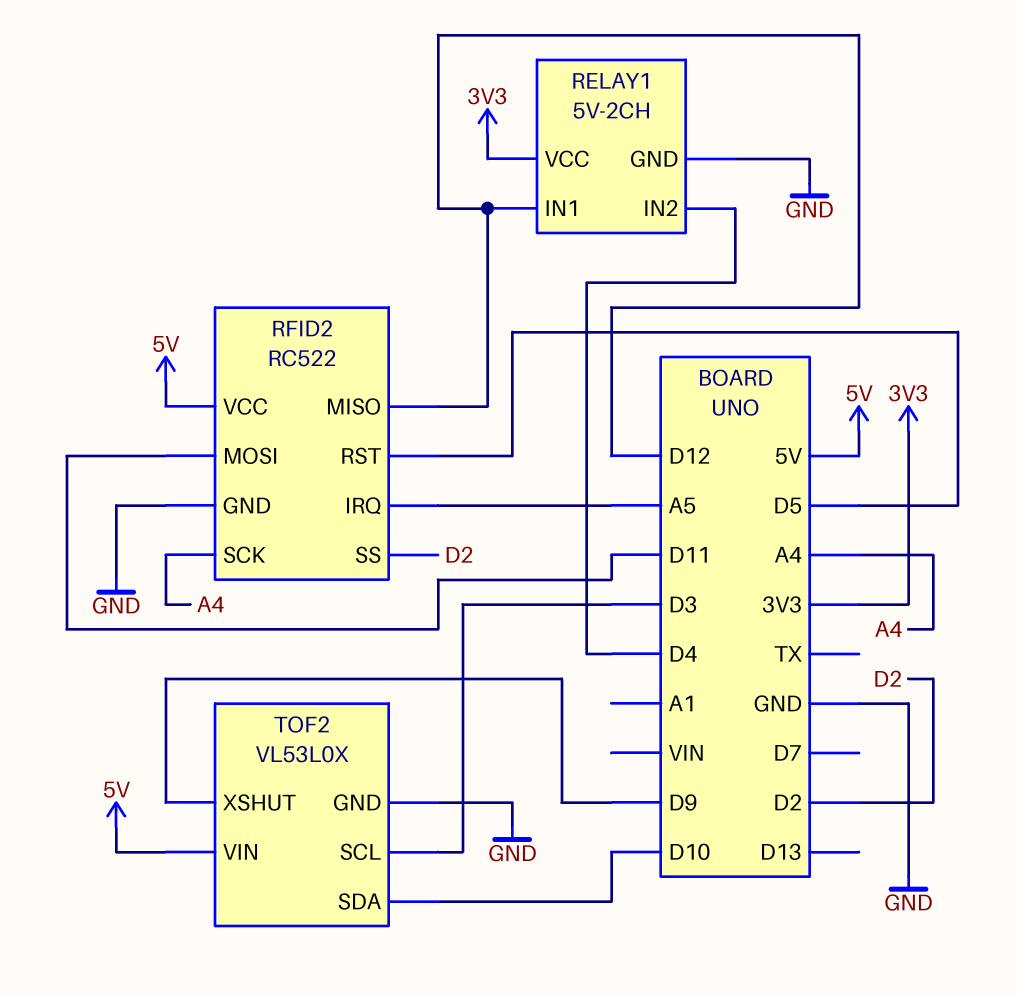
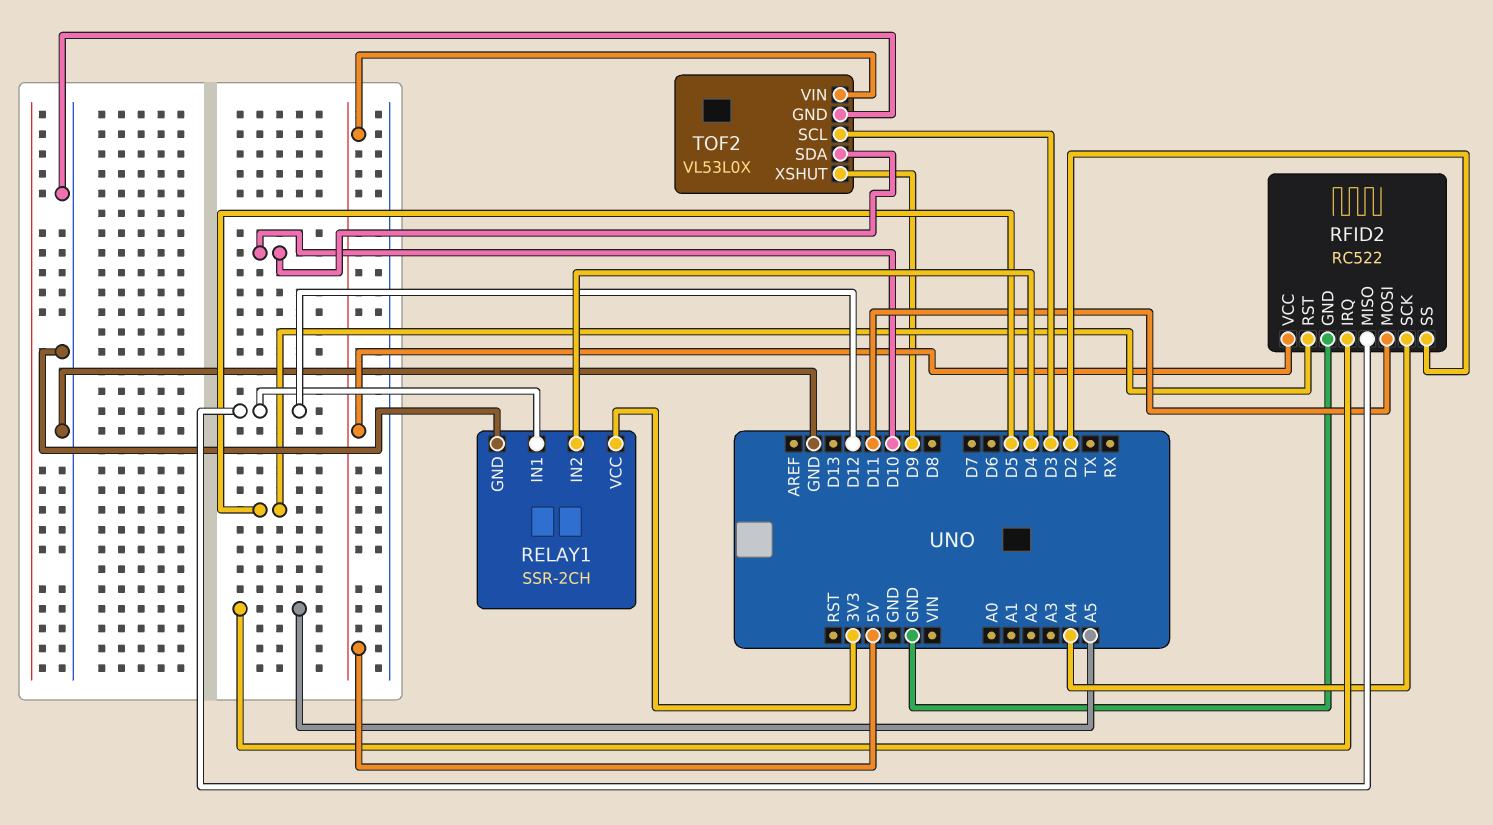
RELAY1: 5V-2CH -> SSR-2CH

